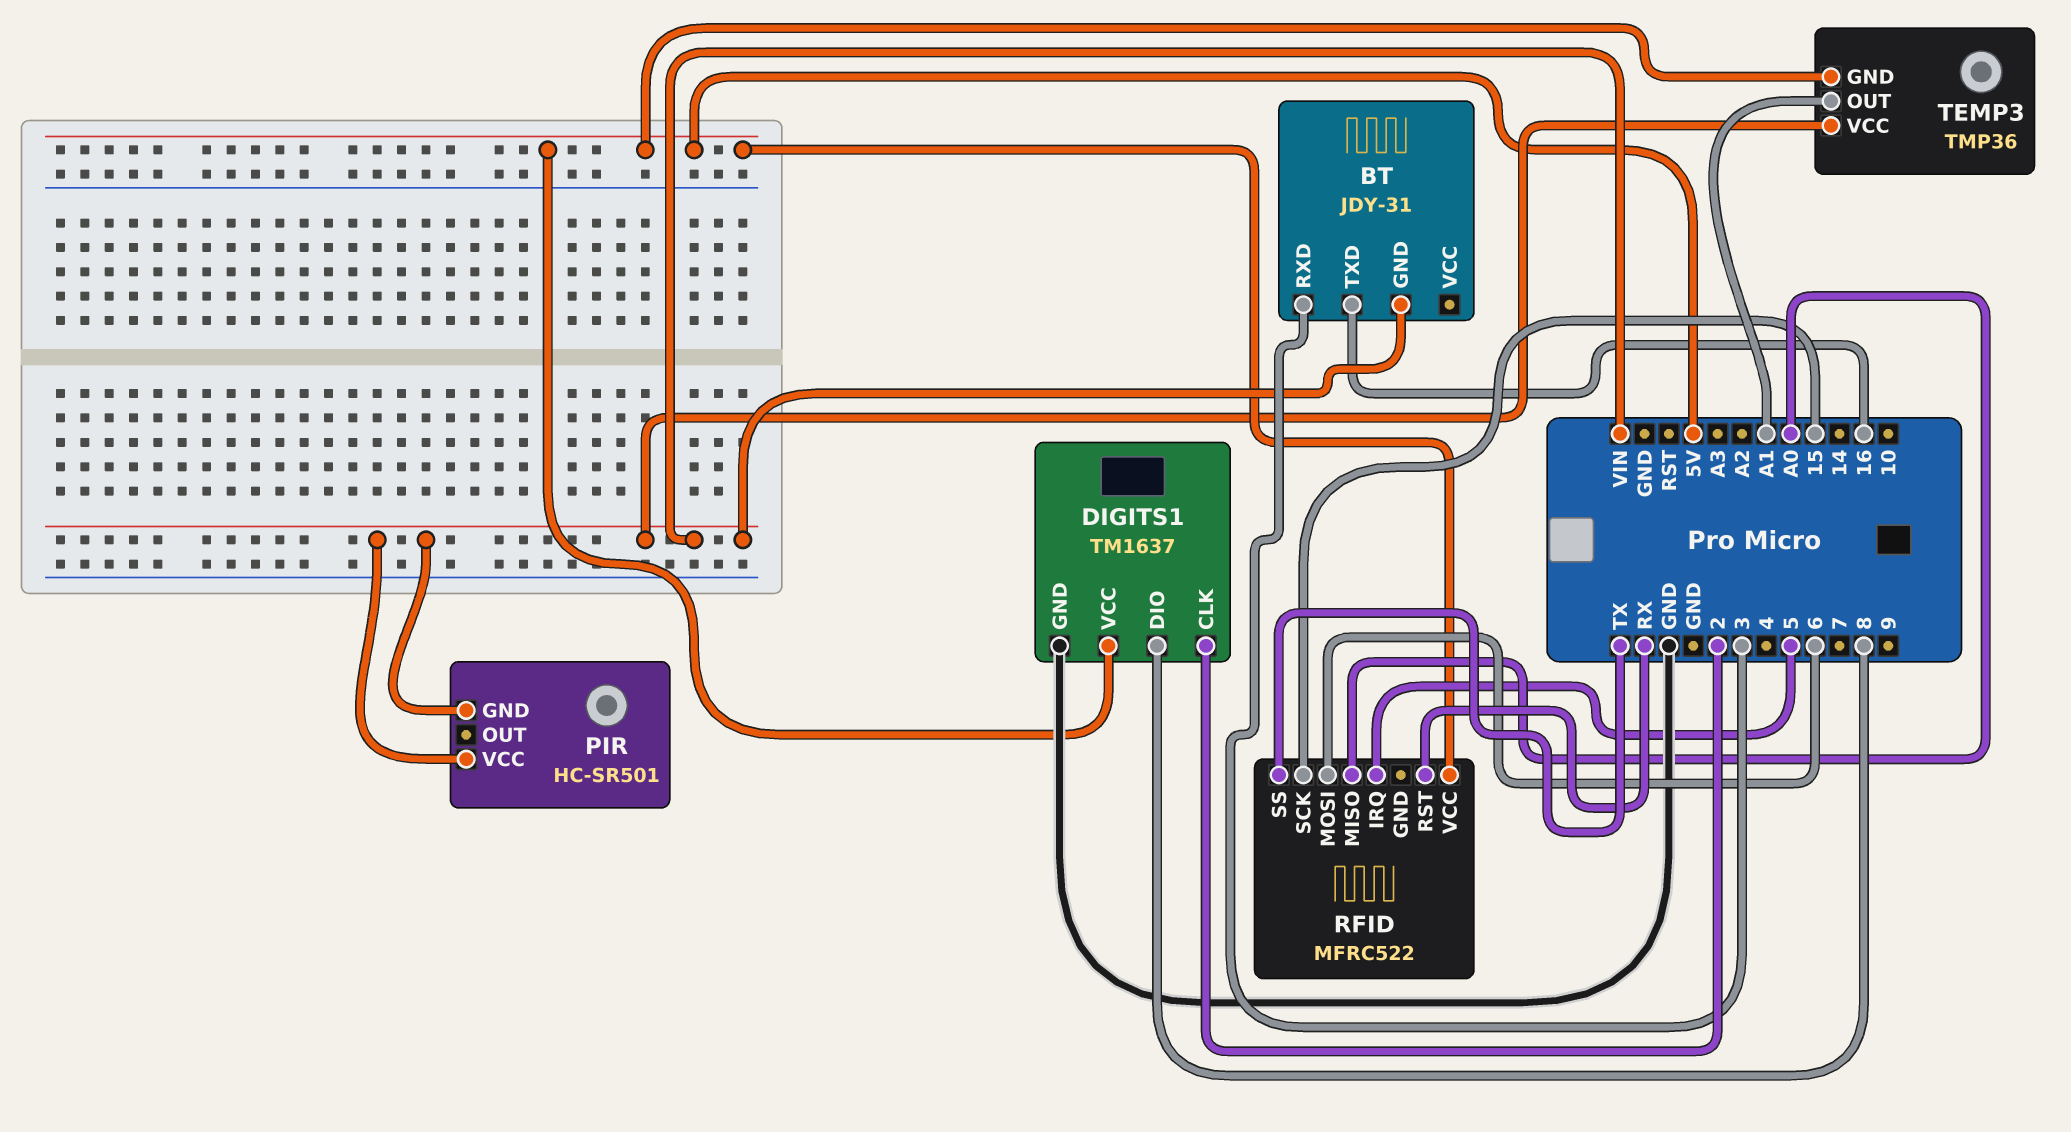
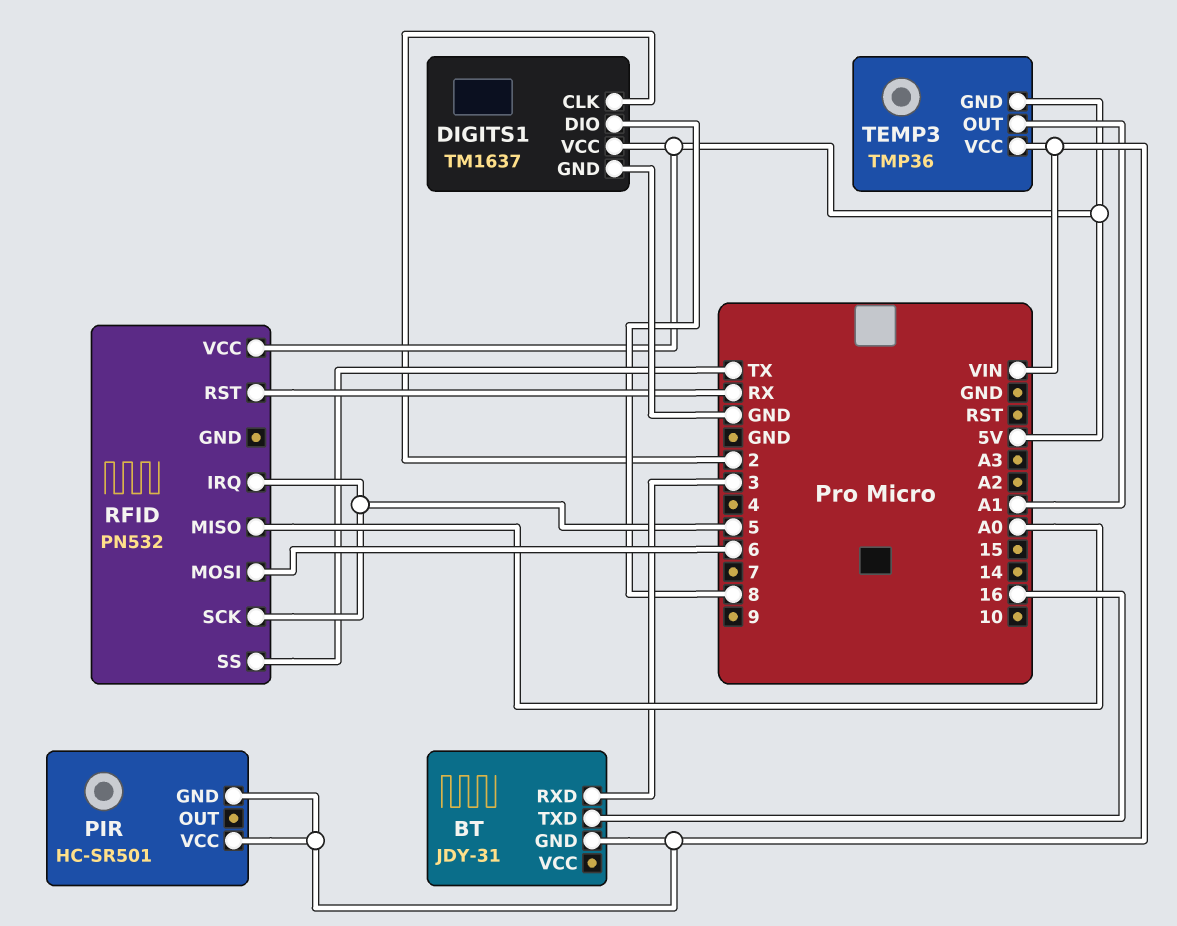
RFID: MFRC522 -> PN532
RFID pin SCK: 15 -> 5

